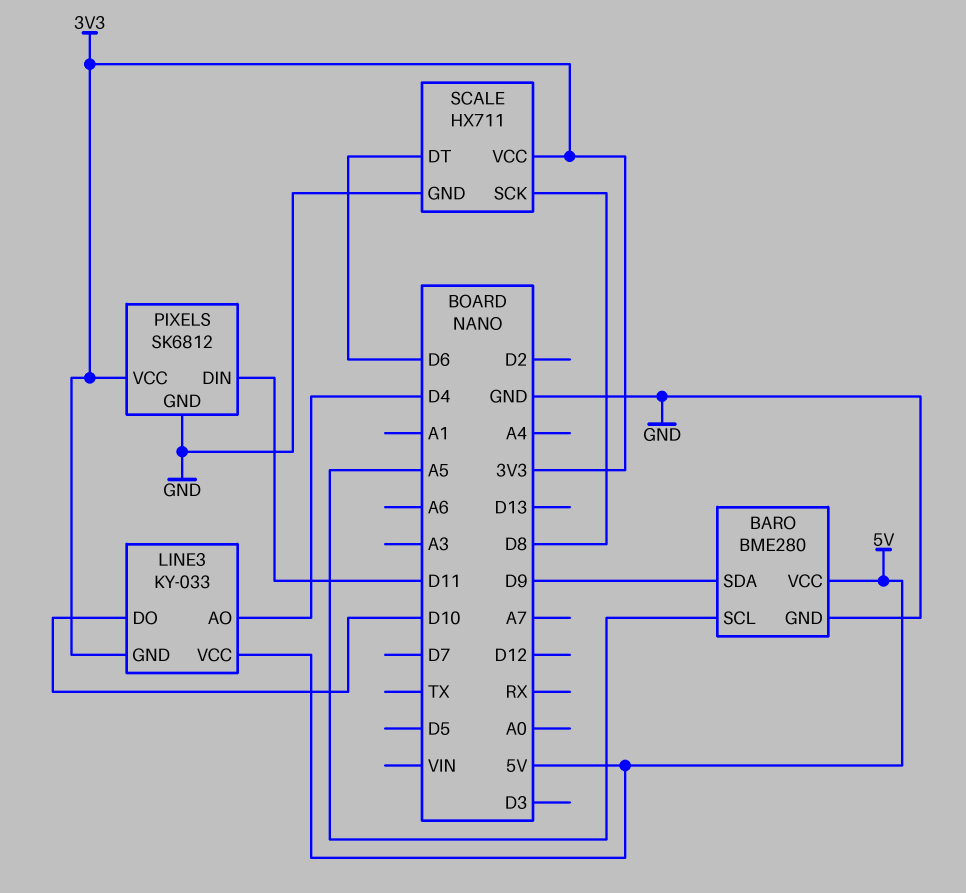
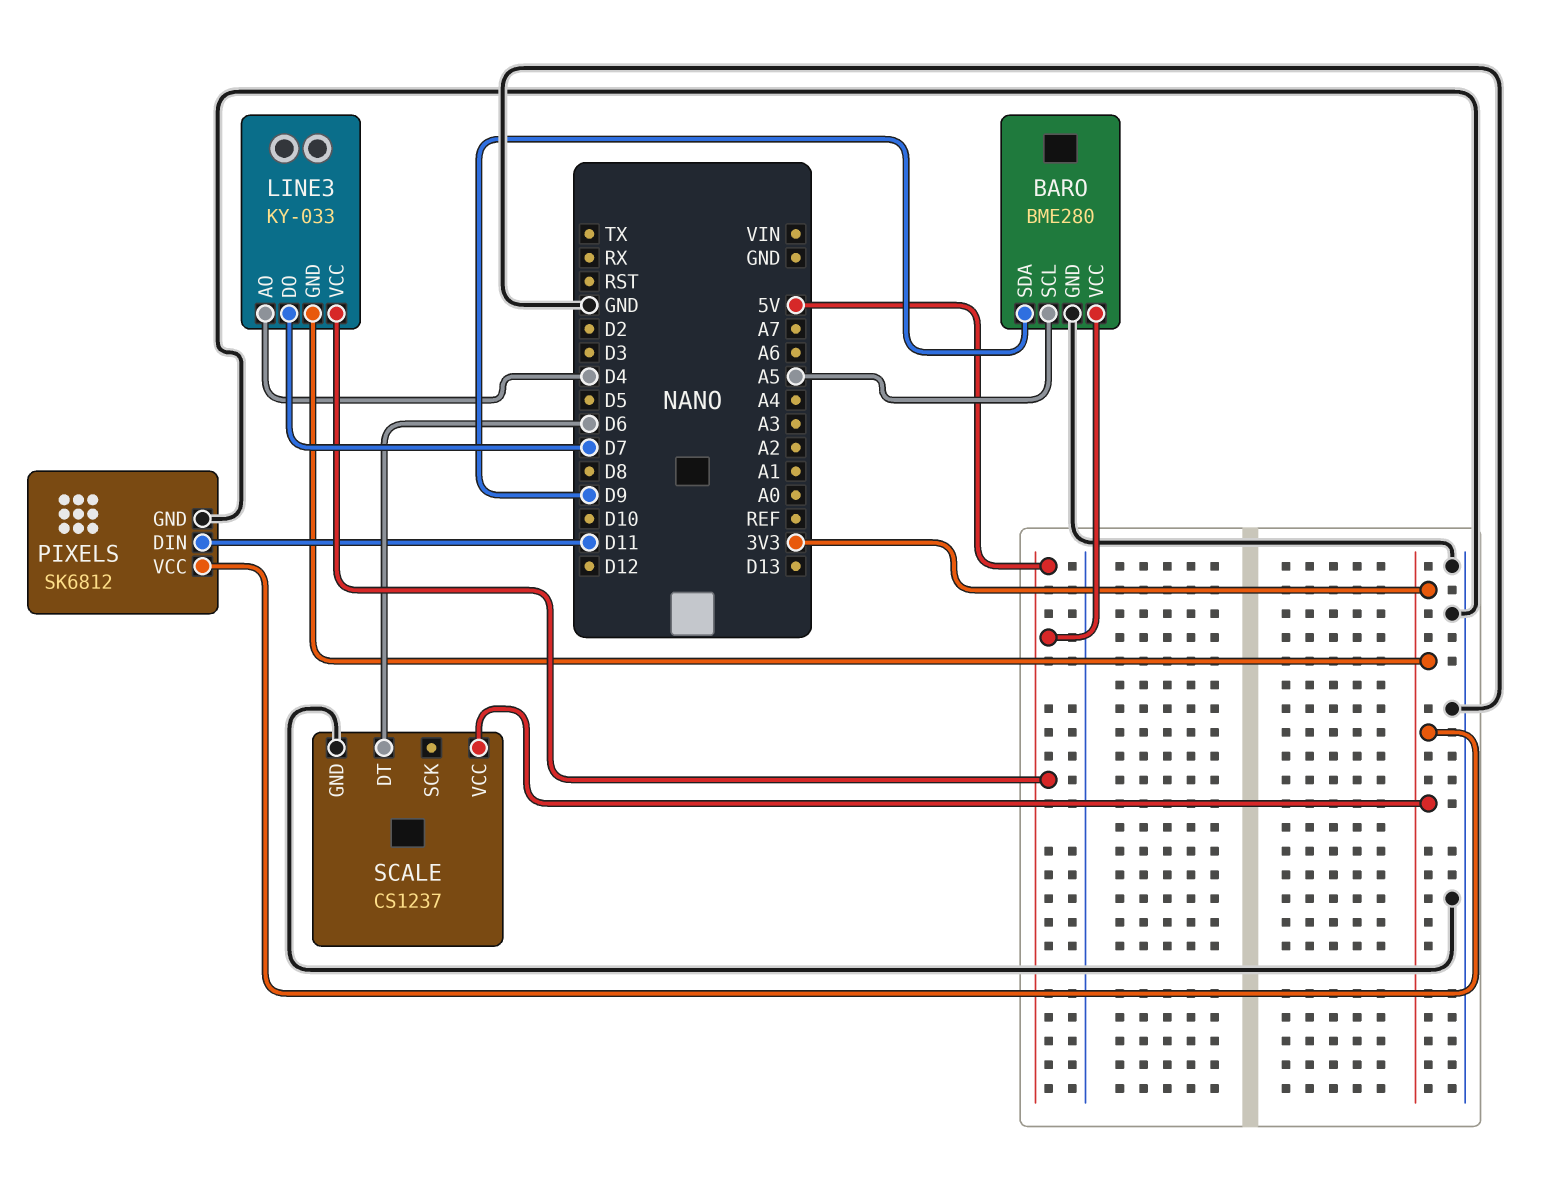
LINE3 pin DO: D10 -> D7
SCALE: HX711 -> CS1237
SCALE pin SCK: D8 -> none

